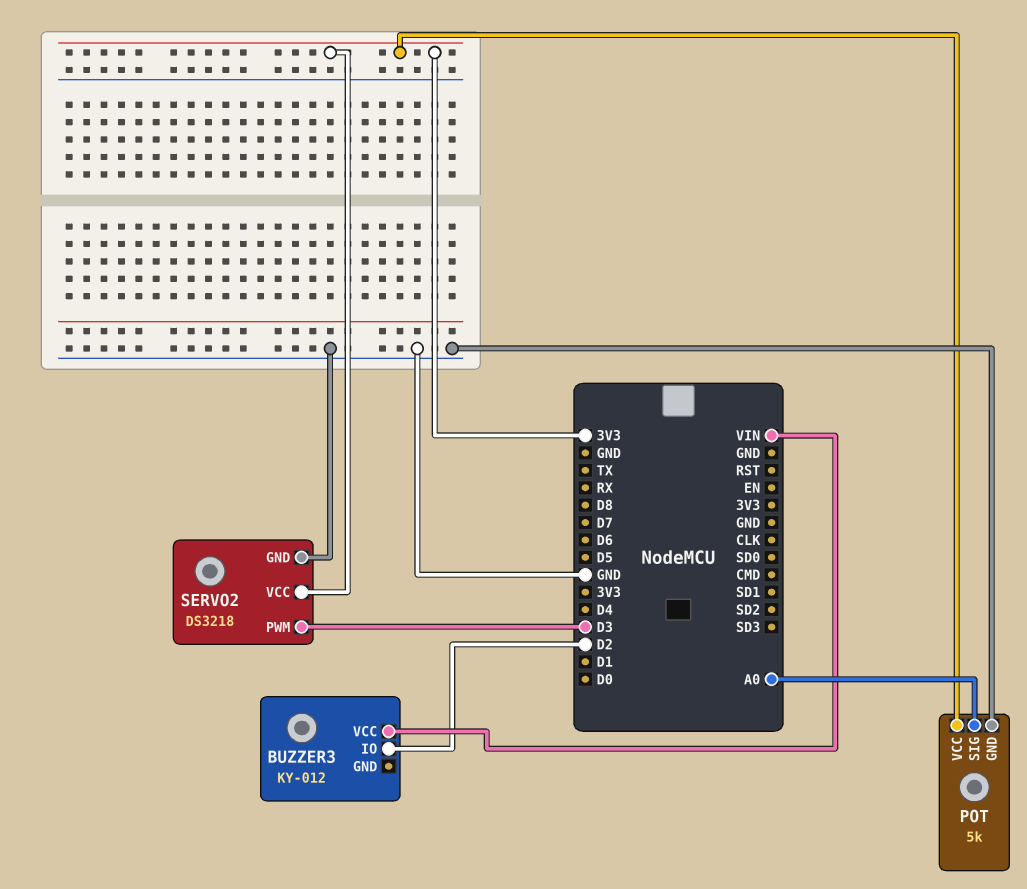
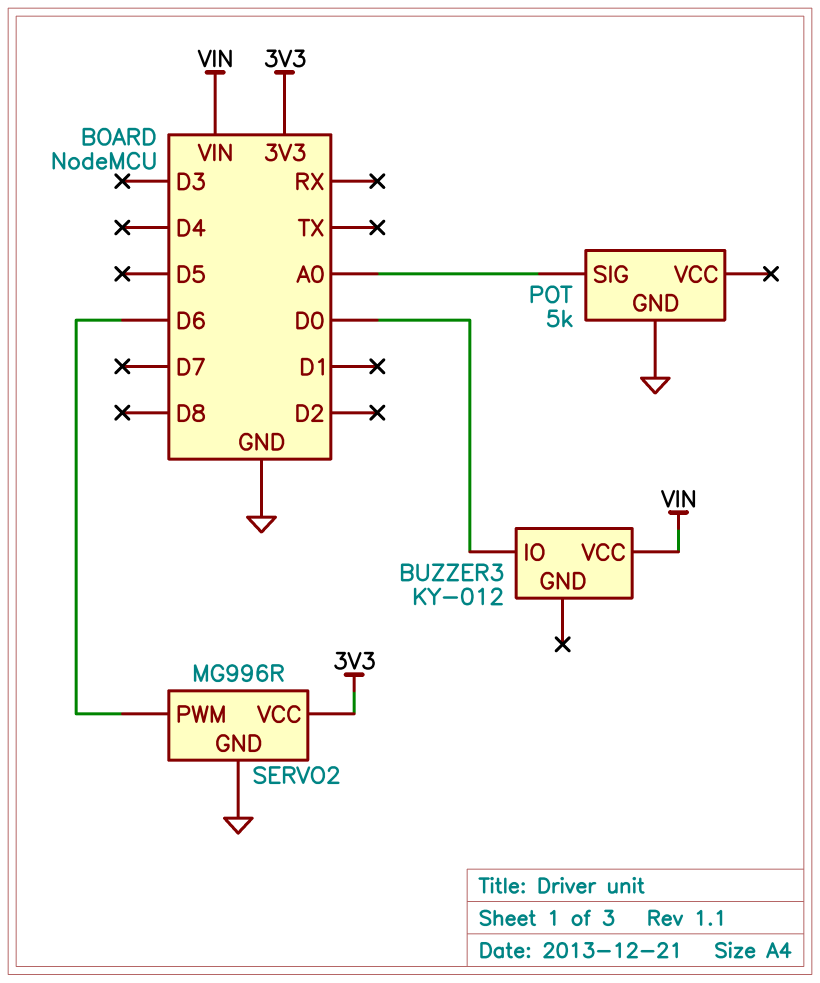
BUZZER3 pin IO: D2 -> D0
POT pin VCC: 3V3 -> none
SERVO2: DS3218 -> MG996R
SERVO2 pin PWM: D3 -> D6

